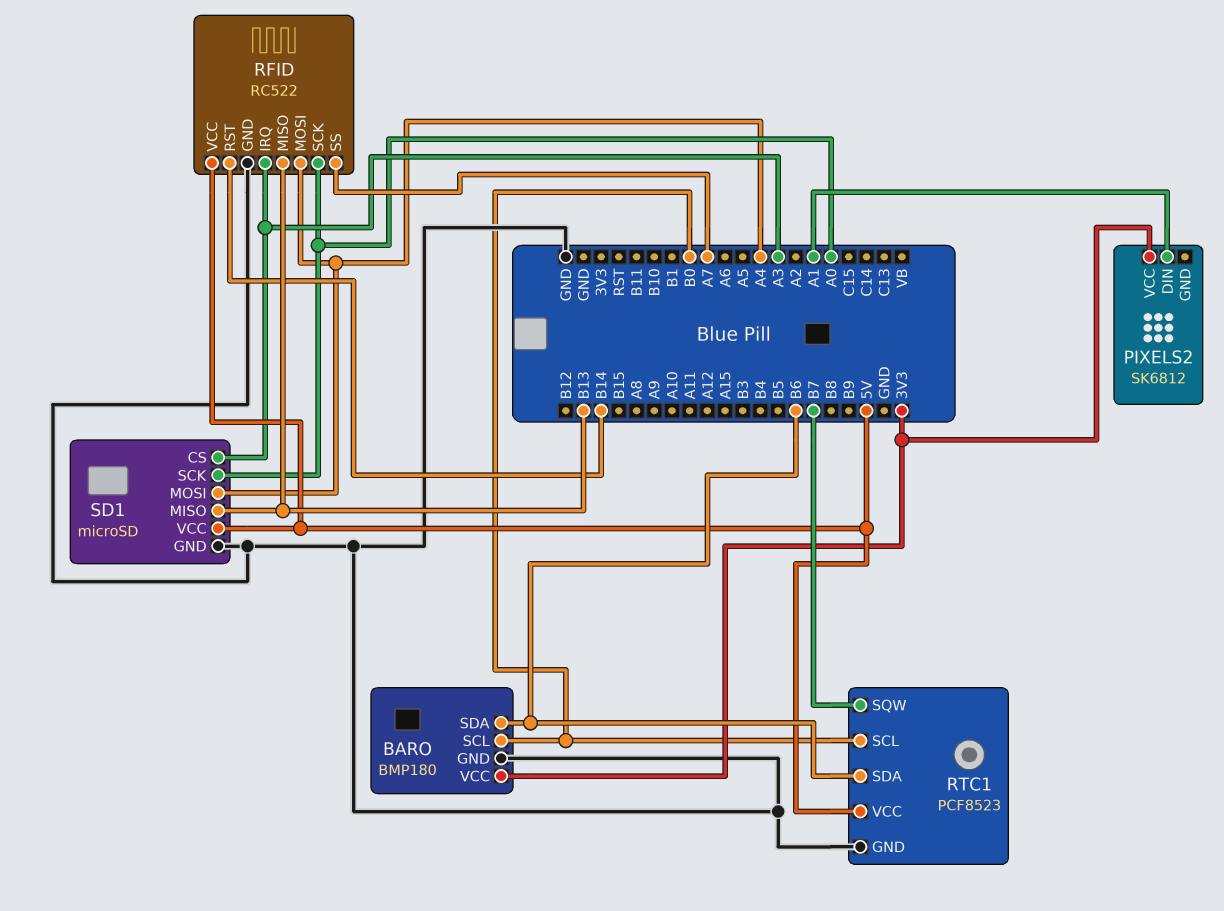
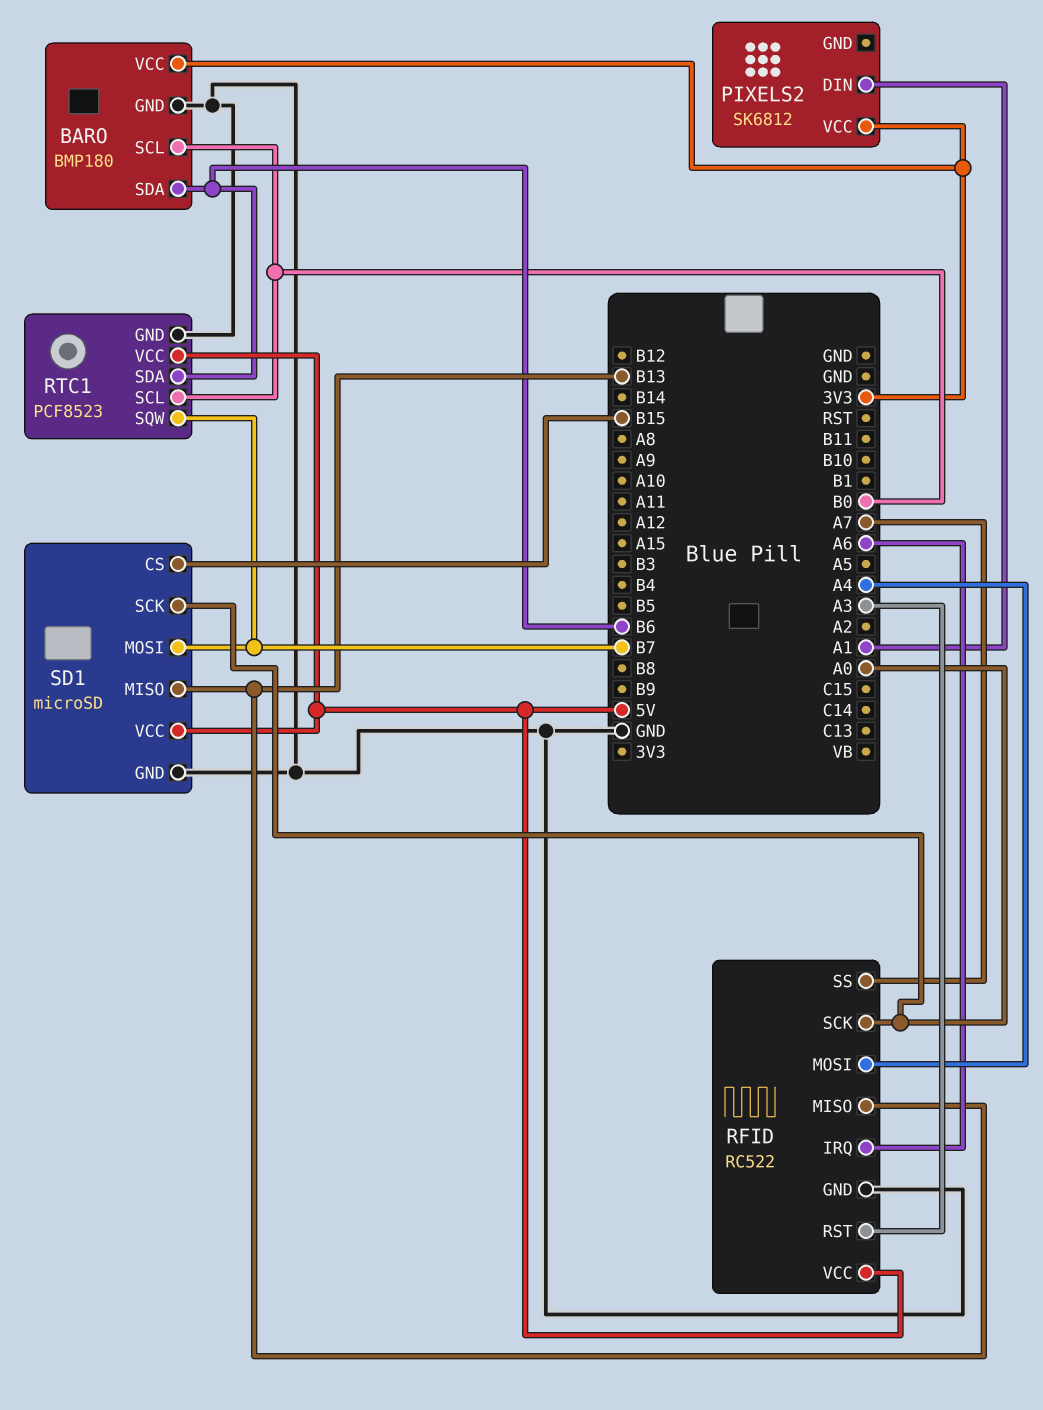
RFID pin IRQ: A3 -> A6
RFID pin RST: B14 -> A3
SD1 pin CS: A3 -> B15
SD1 pin MOSI: A4 -> B7

